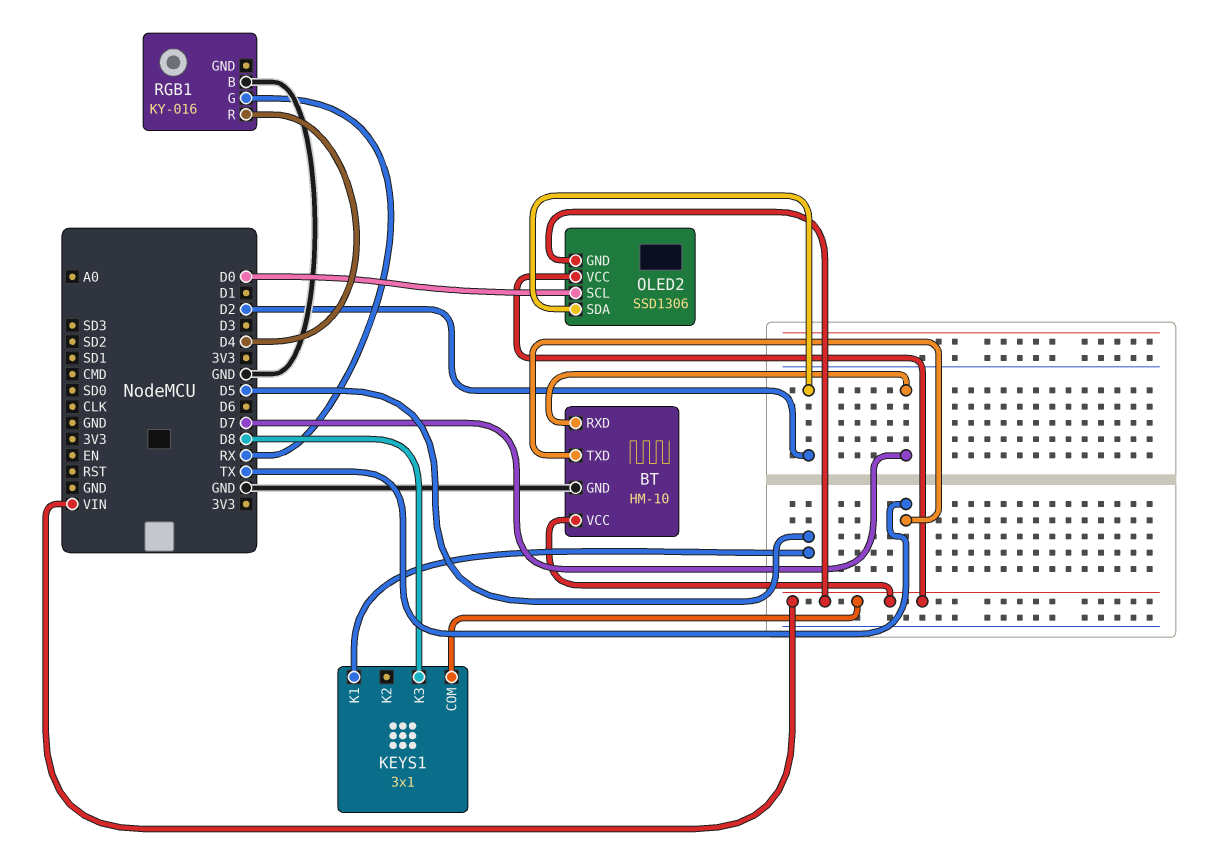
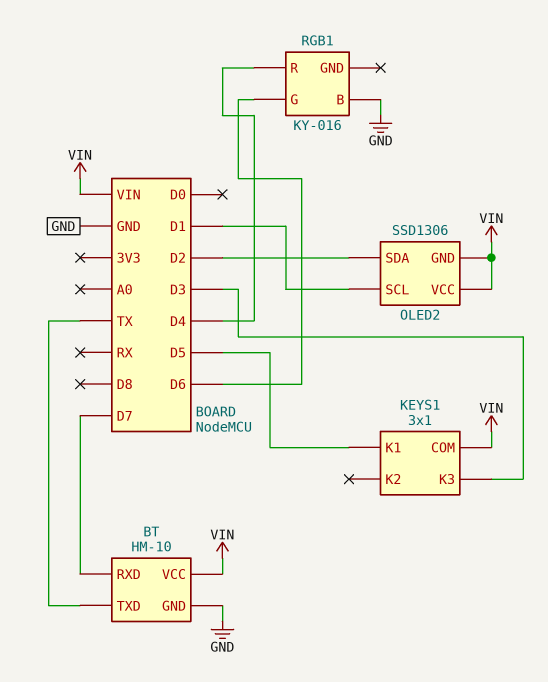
KEYS1 pin K3: D8 -> D3
OLED2 pin SCL: D0 -> D1
RGB1 pin G: RX -> D6

